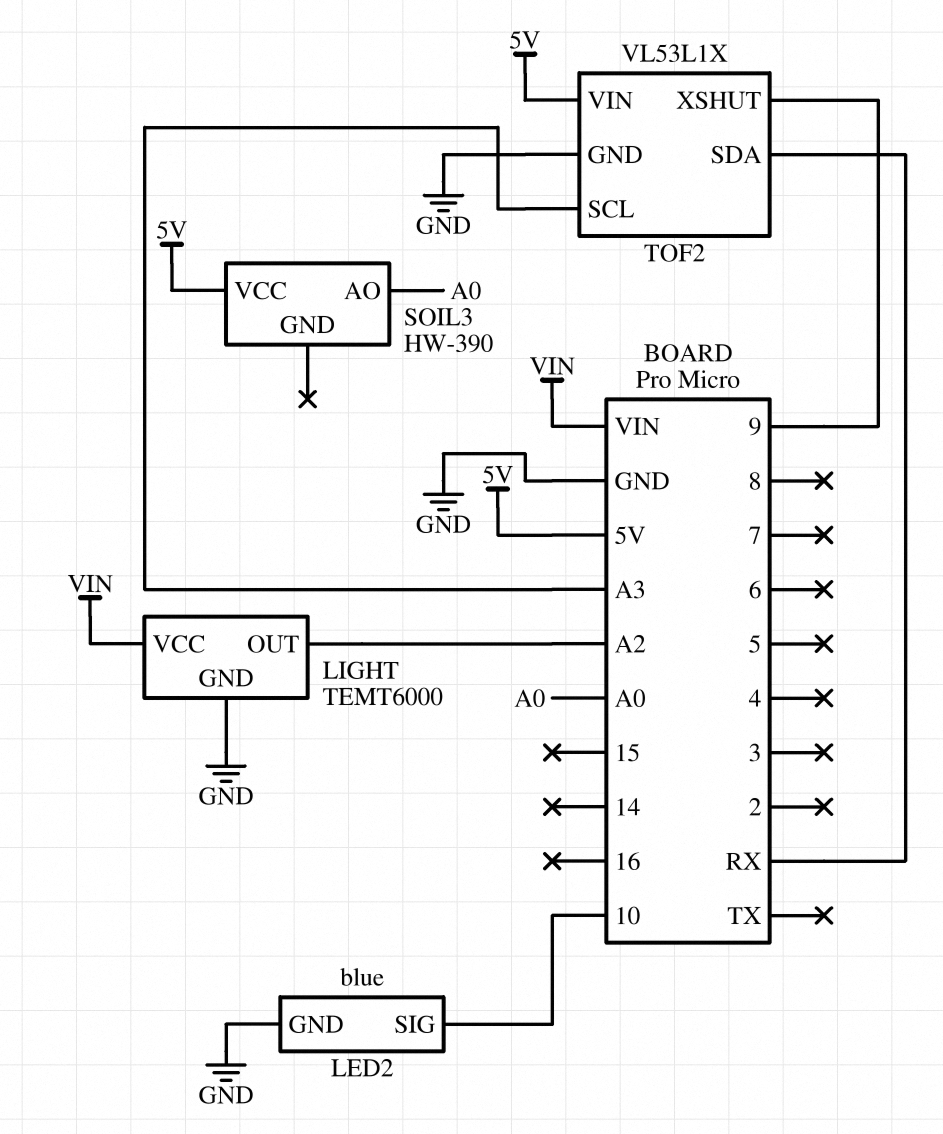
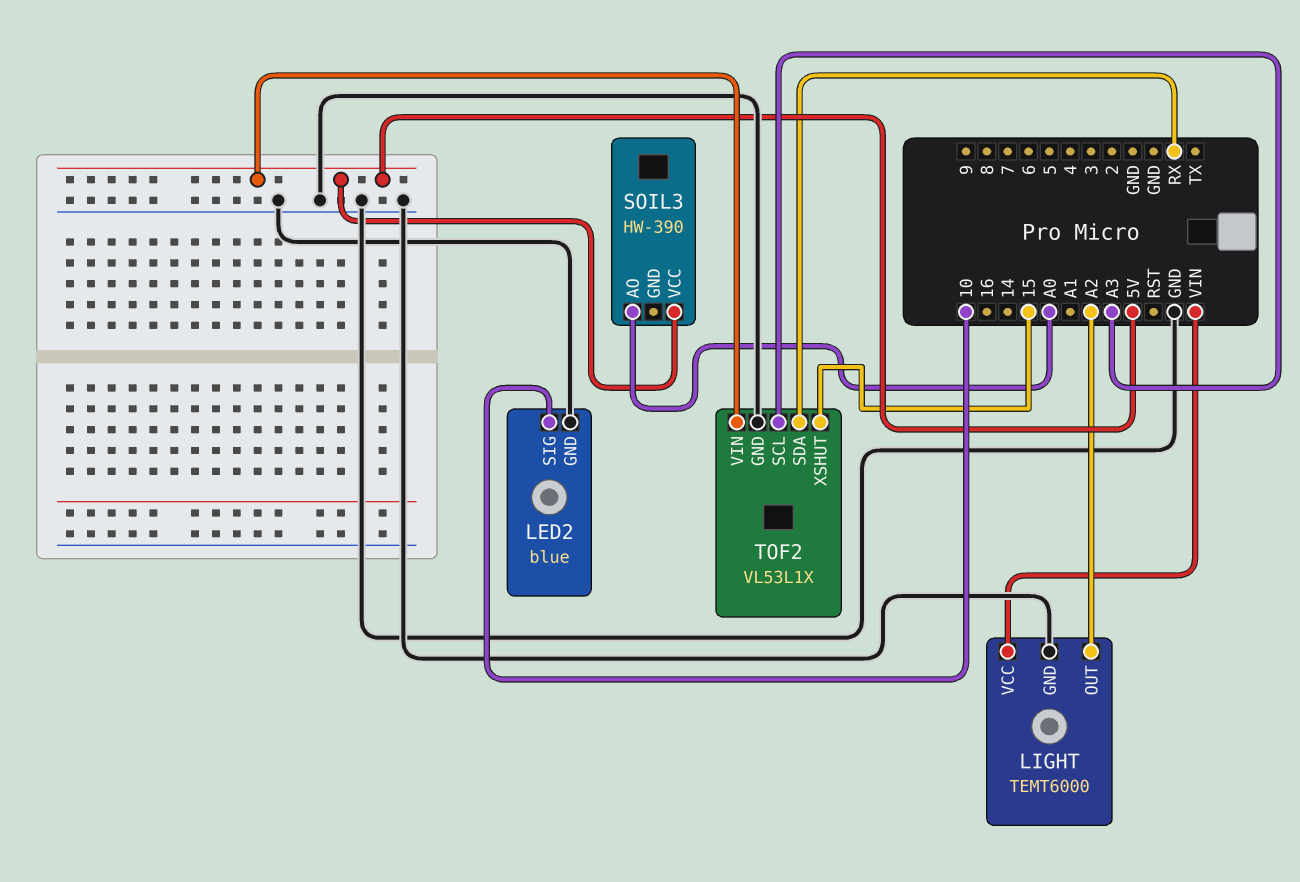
TOF2 pin XSHUT: 9 -> 15

